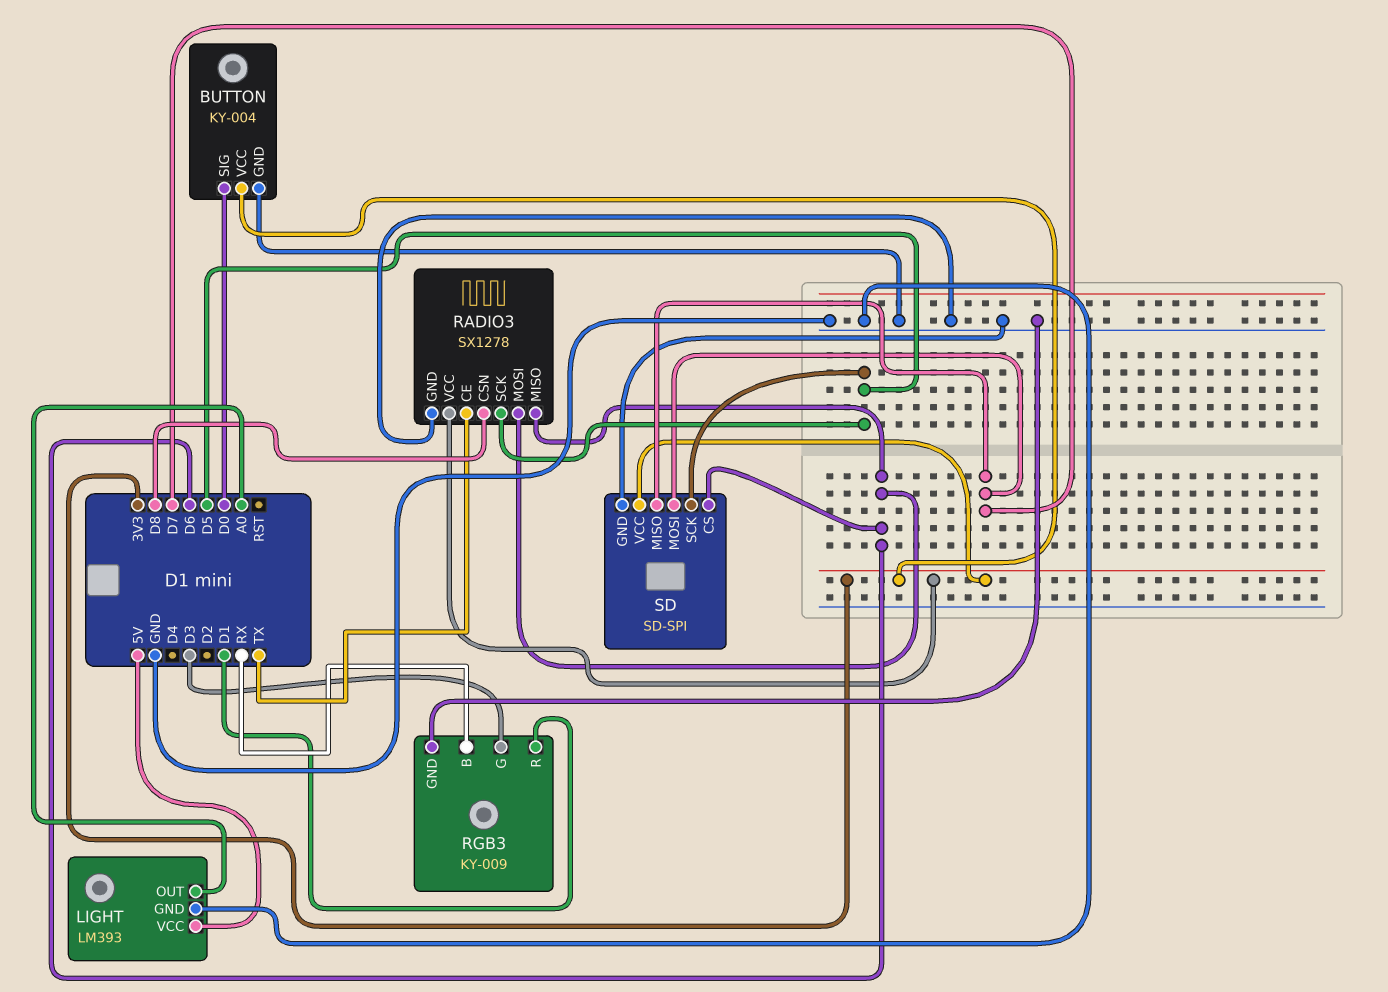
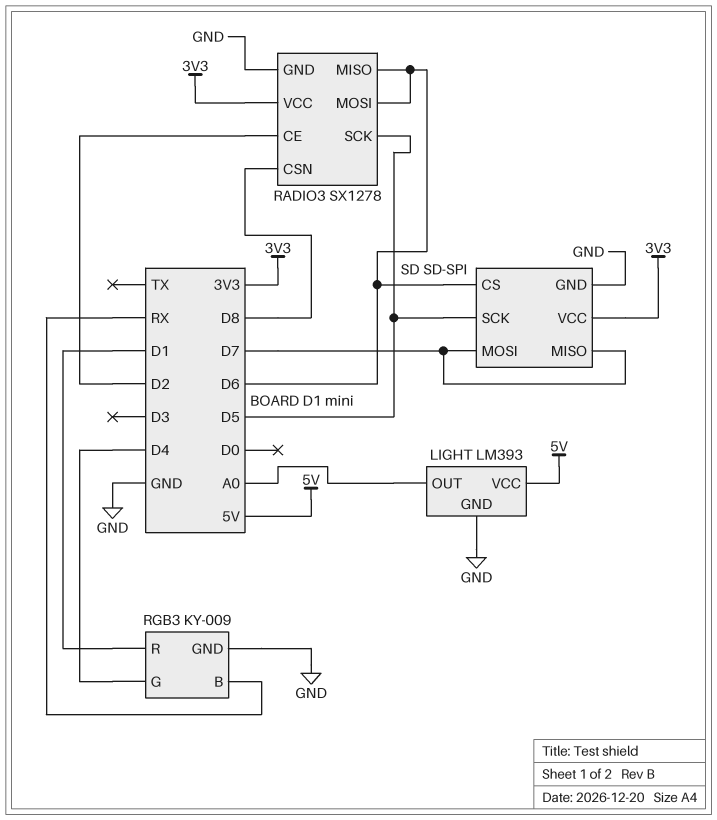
BUTTON: KY-004 -> none
BUTTON pin GND: GND -> none
BUTTON pin SIG: D0 -> none
BUTTON pin VCC: 3V3 -> none
RADIO3 pin CE: TX -> D2
RGB3 pin G: D3 -> D4

